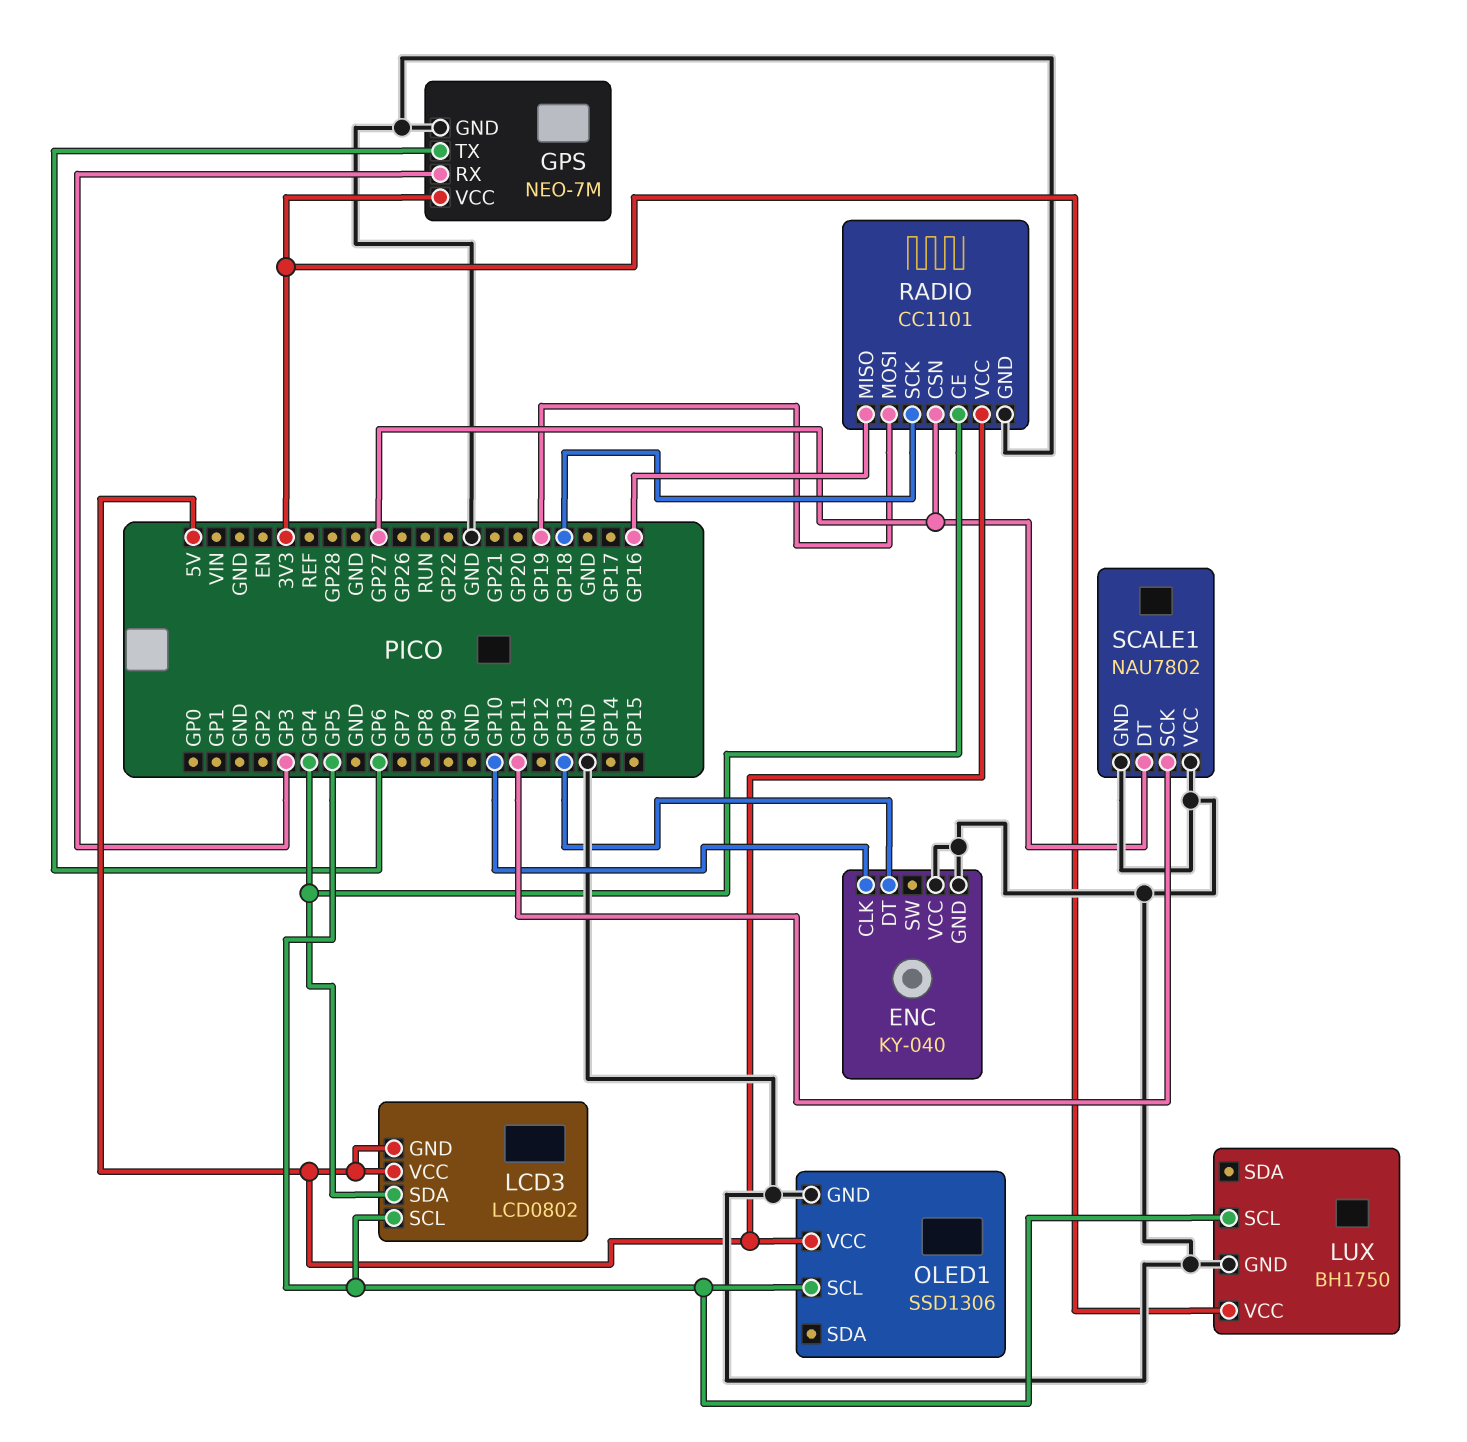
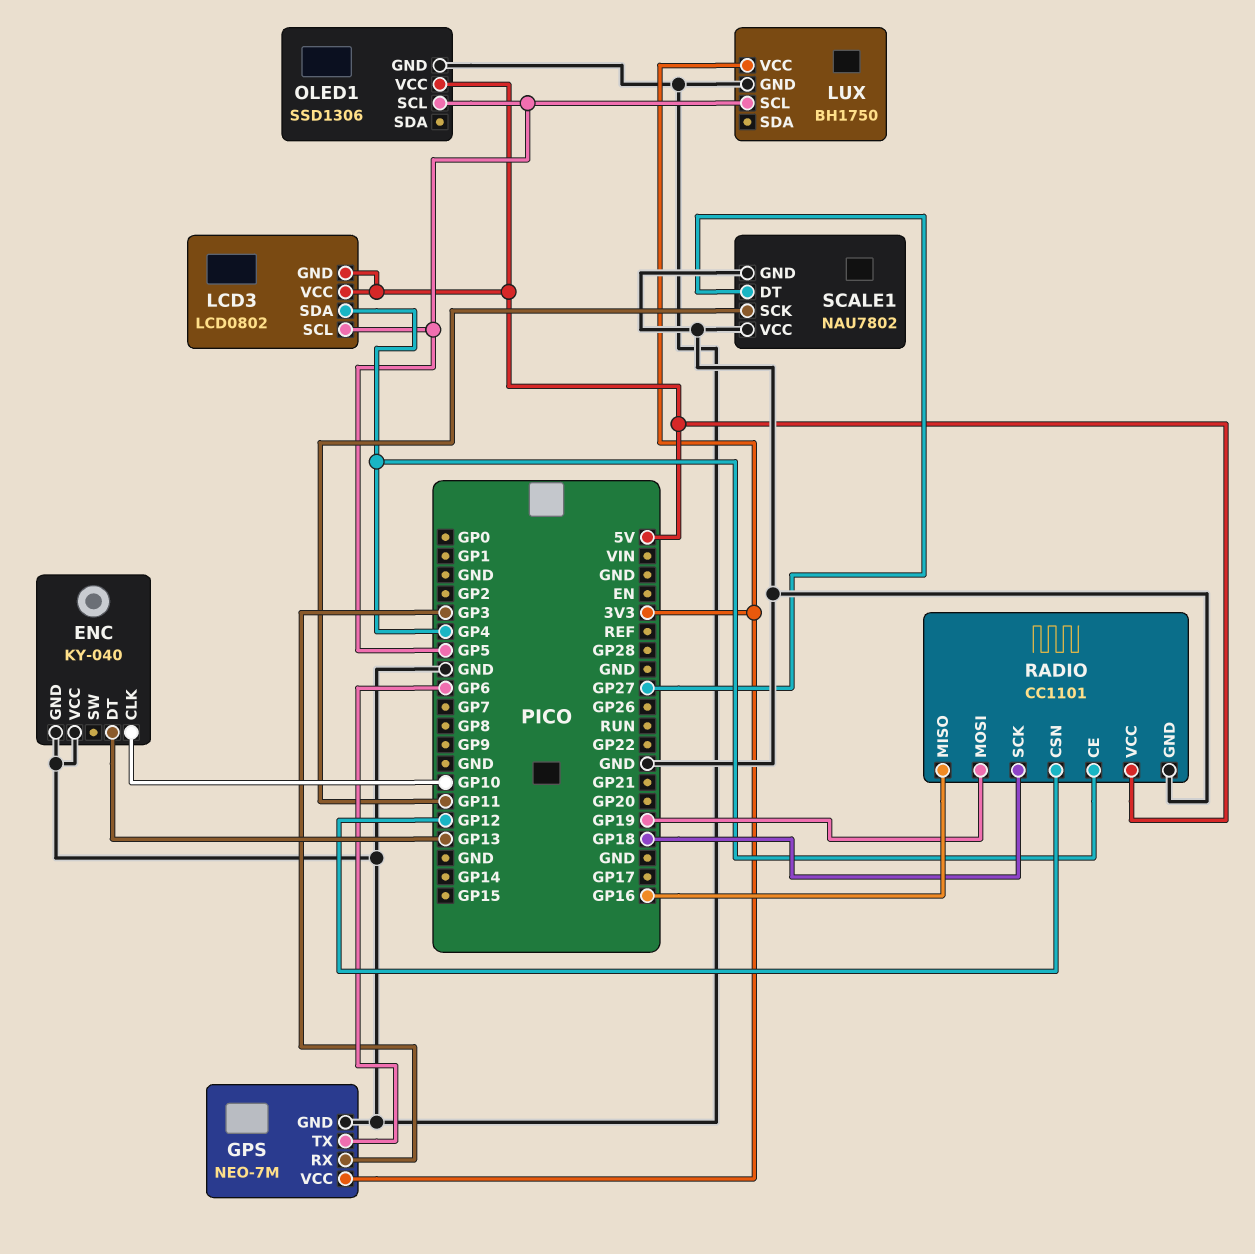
RADIO pin CSN: GP27 -> GP12

